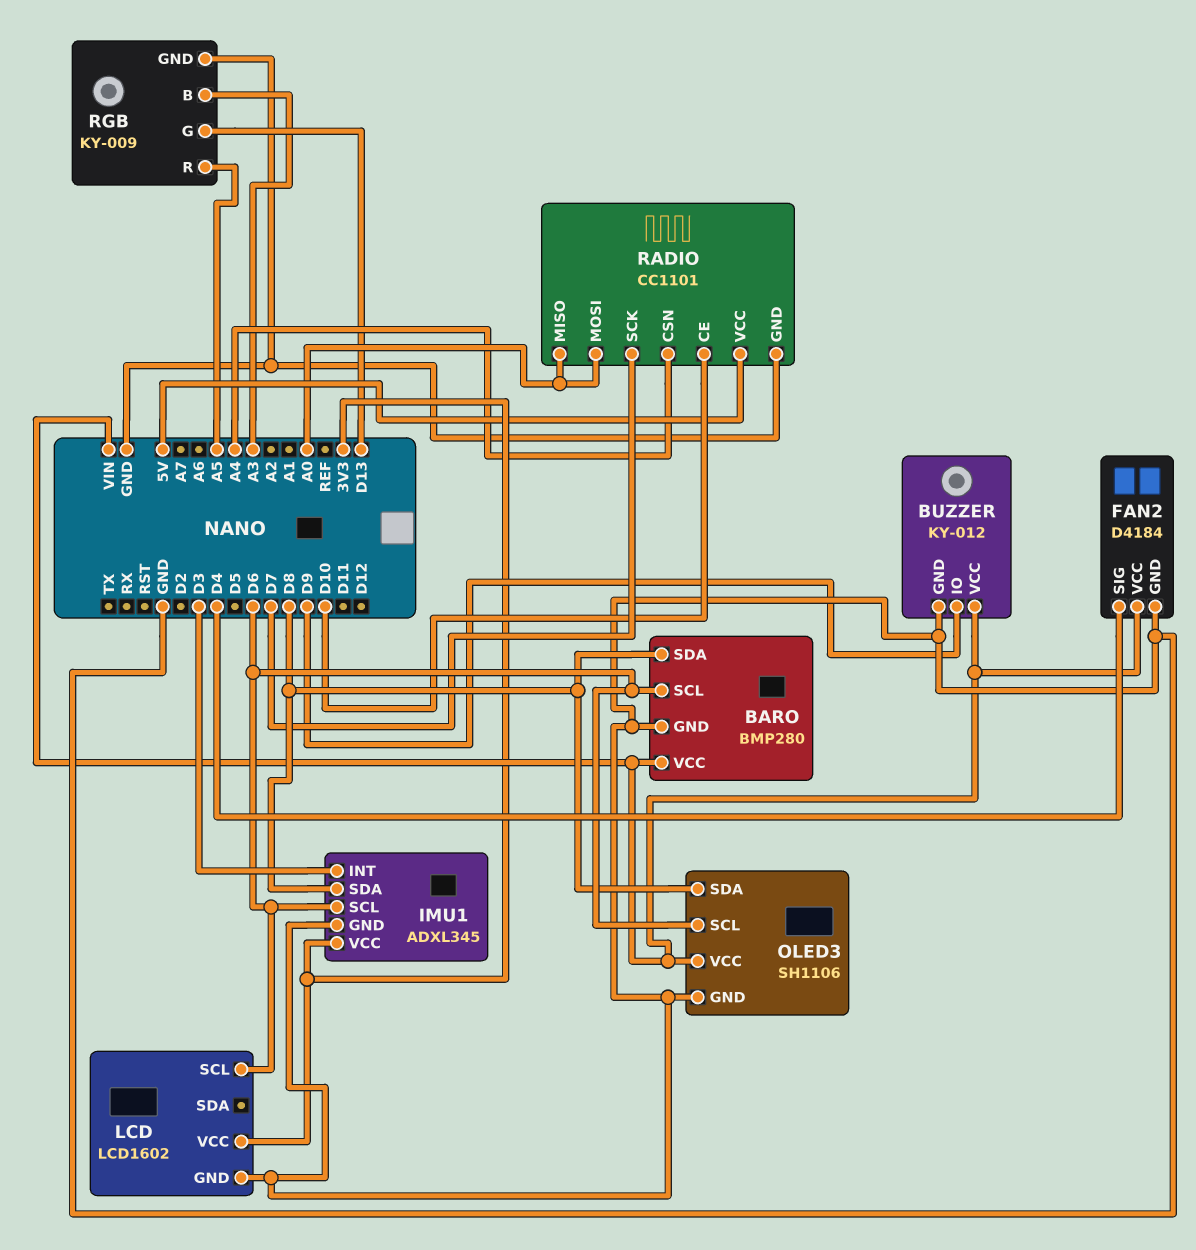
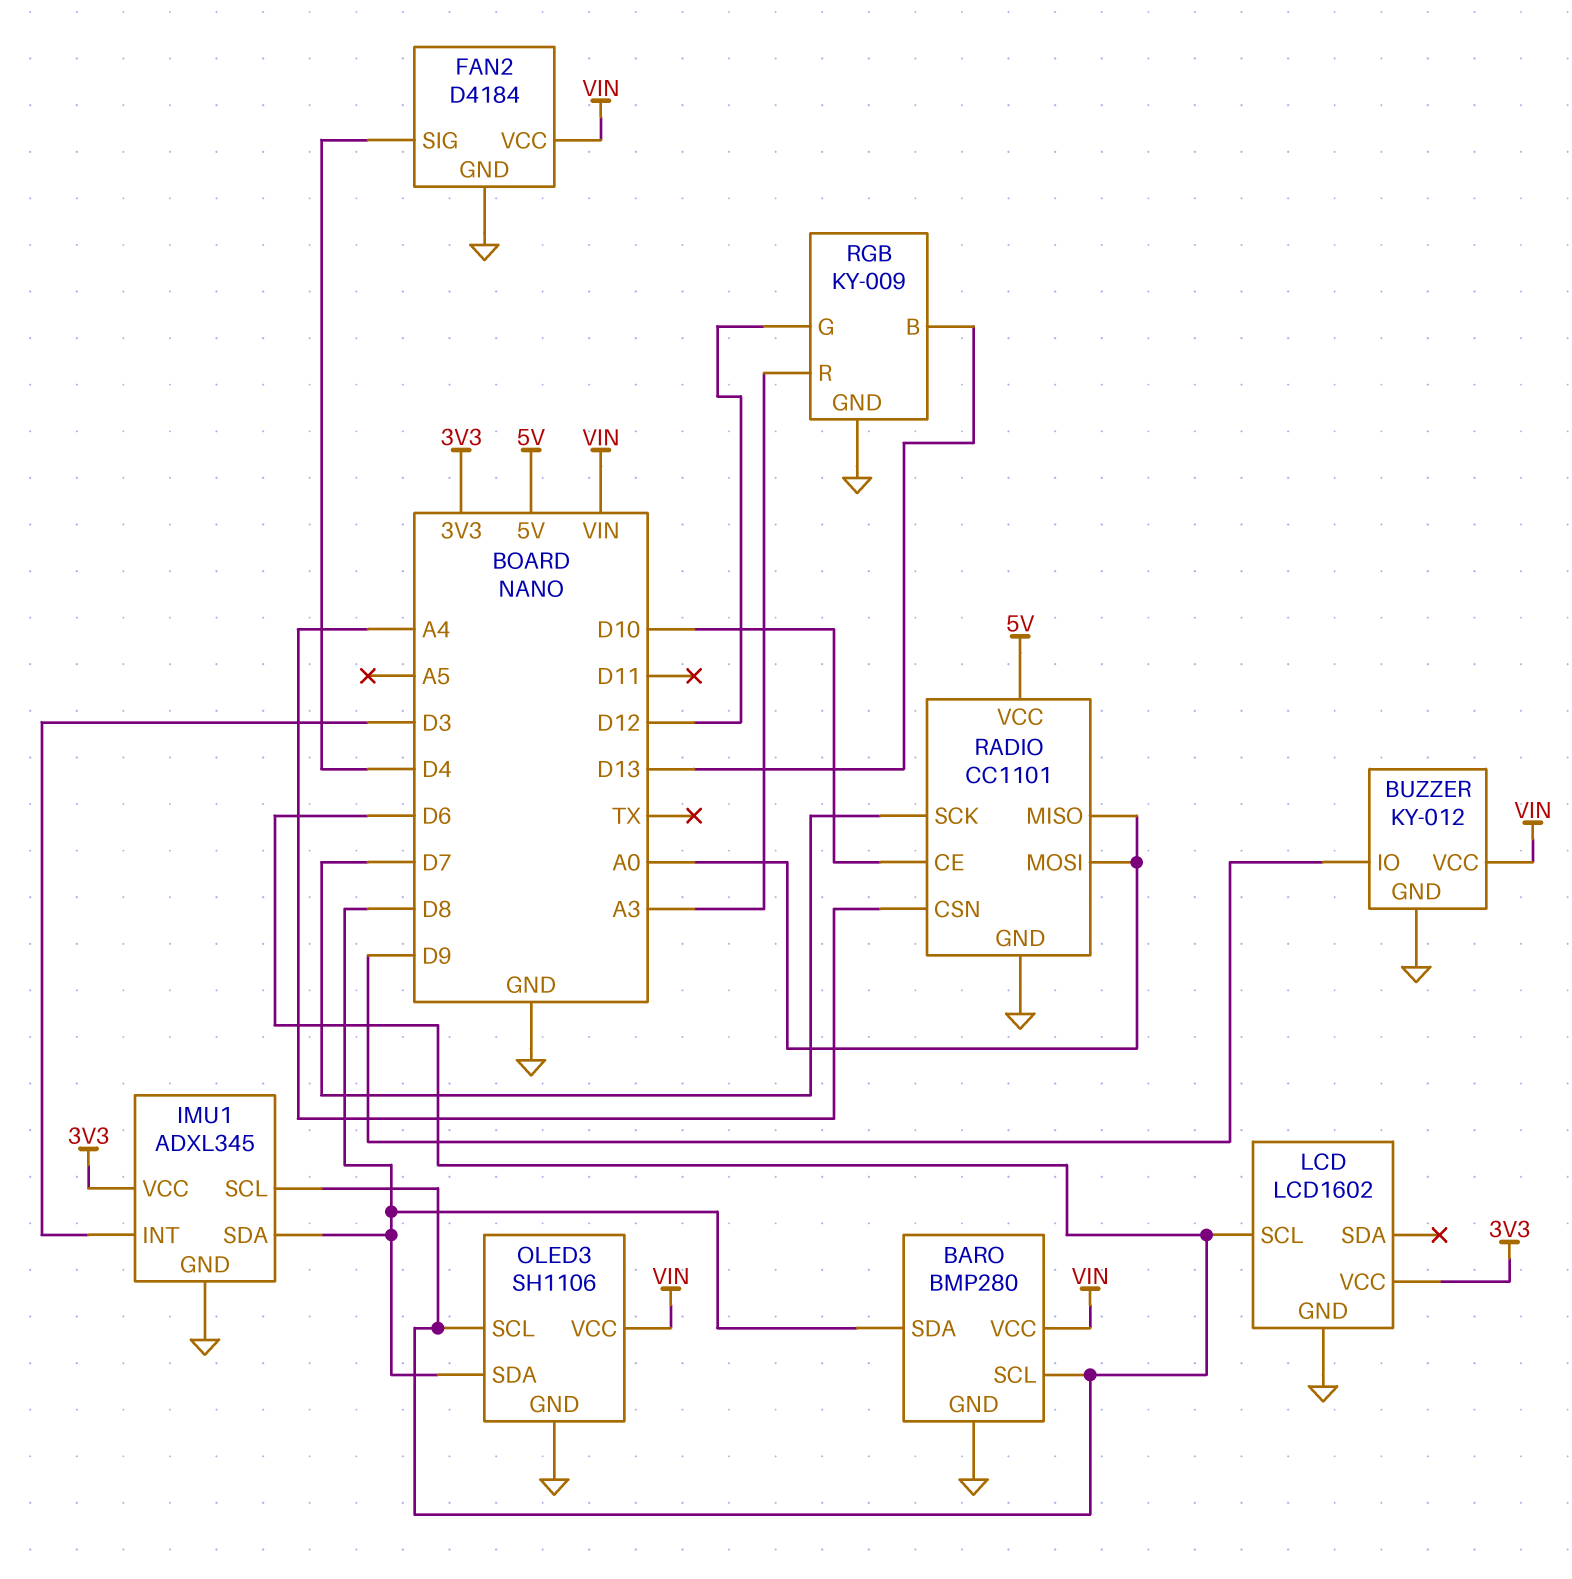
RGB pin B: A3 -> D13
RGB pin G: D13 -> D12
RGB pin R: A5 -> A3

